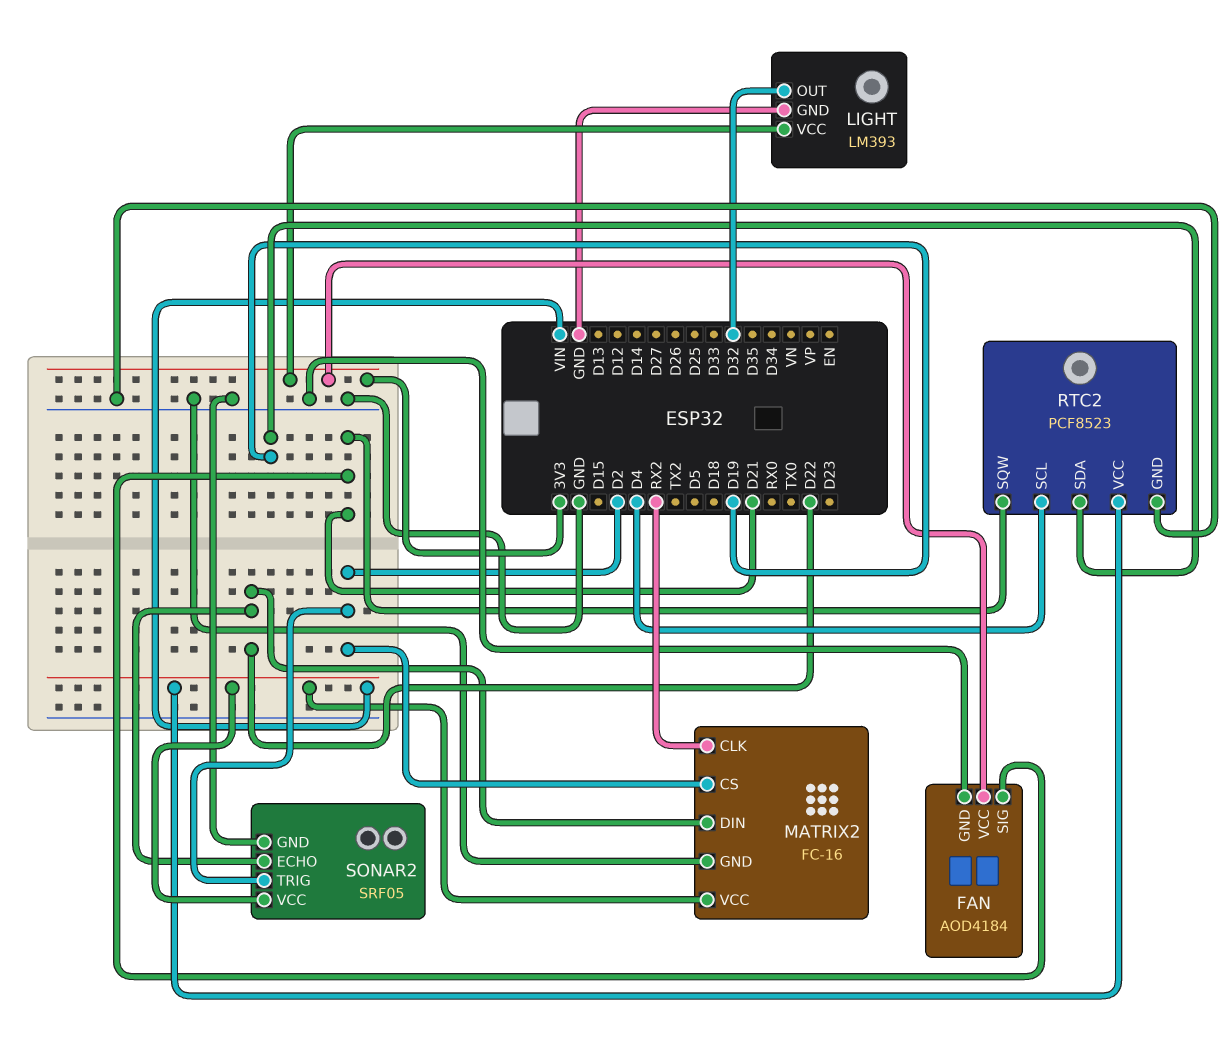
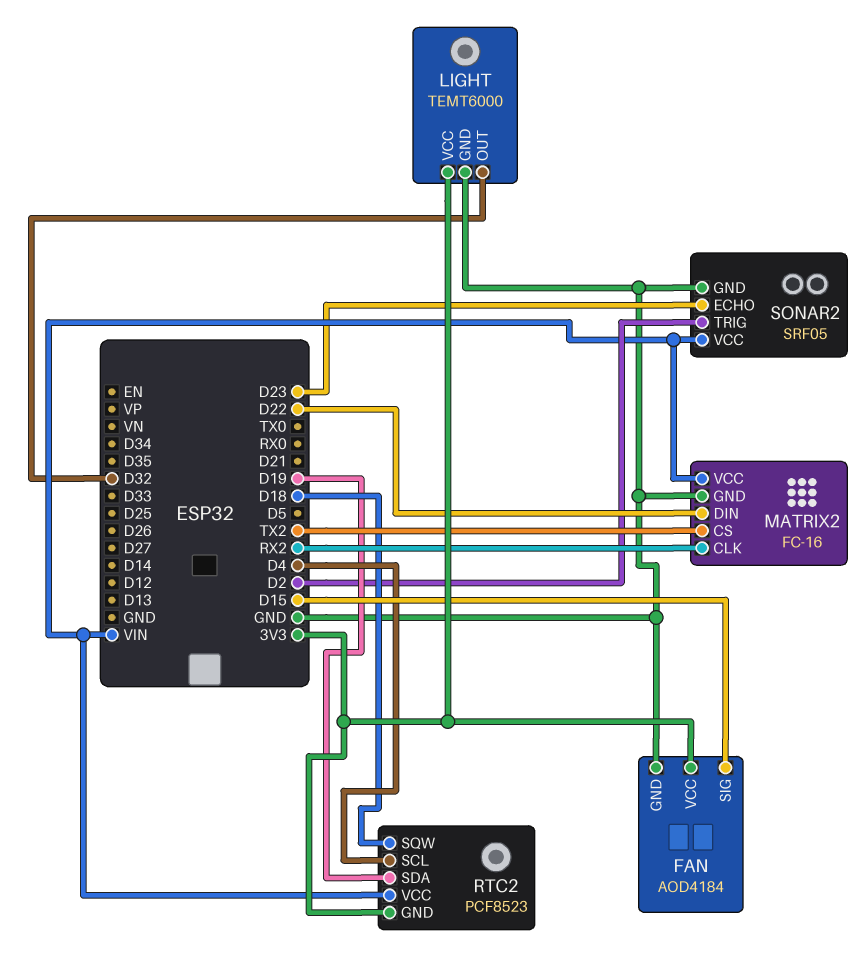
FAN pin SIG: D21 -> D15
LIGHT: LM393 -> TEMT6000
MATRIX2 pin CS: D2 -> TX2
RTC2 pin GND: GND -> 3V3
RTC2 pin SQW: D21 -> D18
SONAR2 pin ECHO: D22 -> D23

